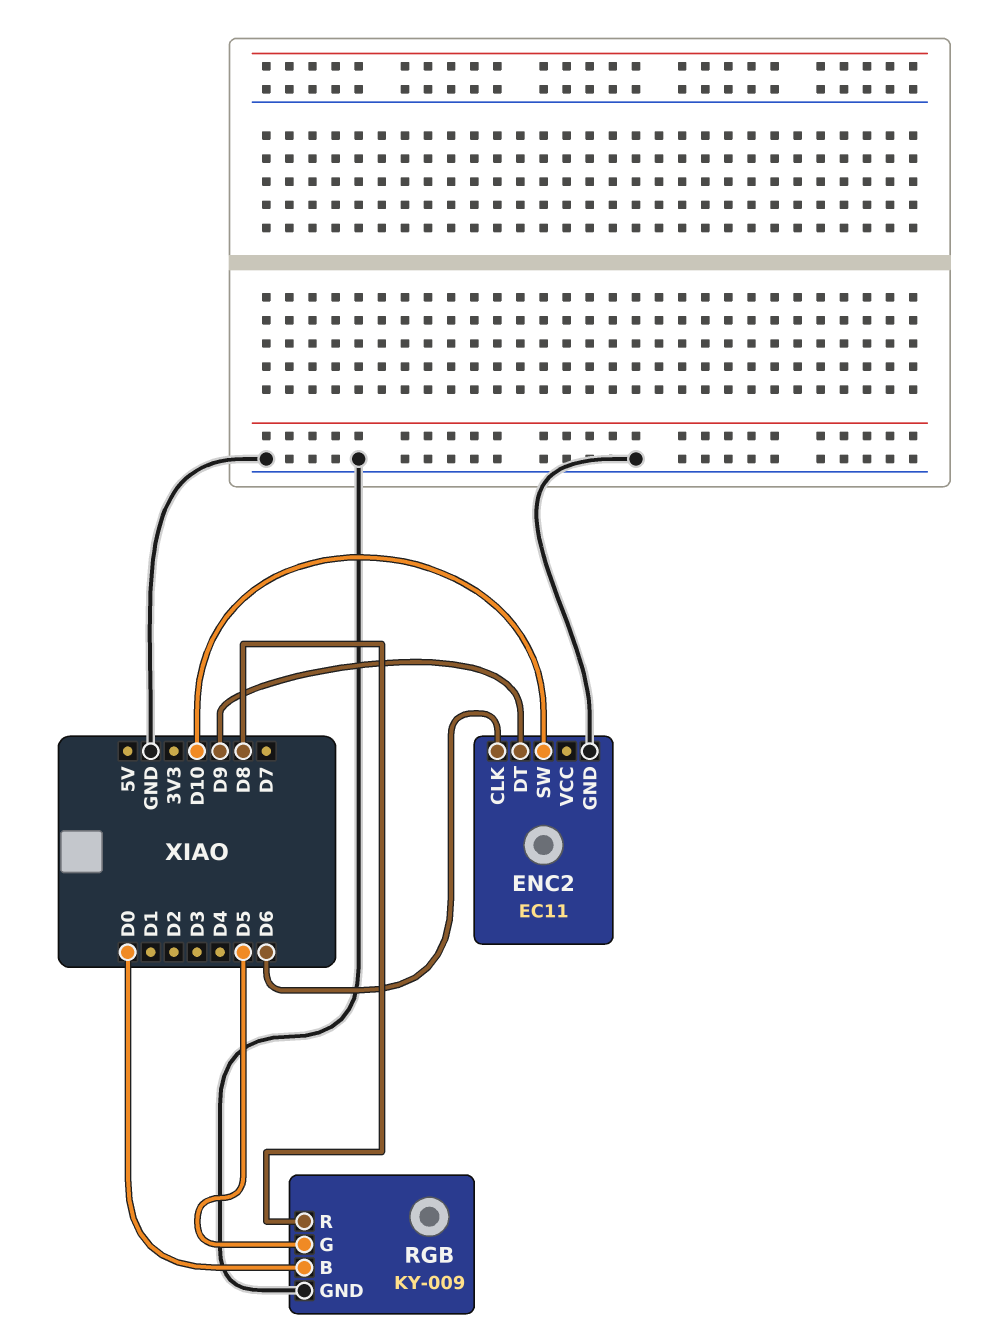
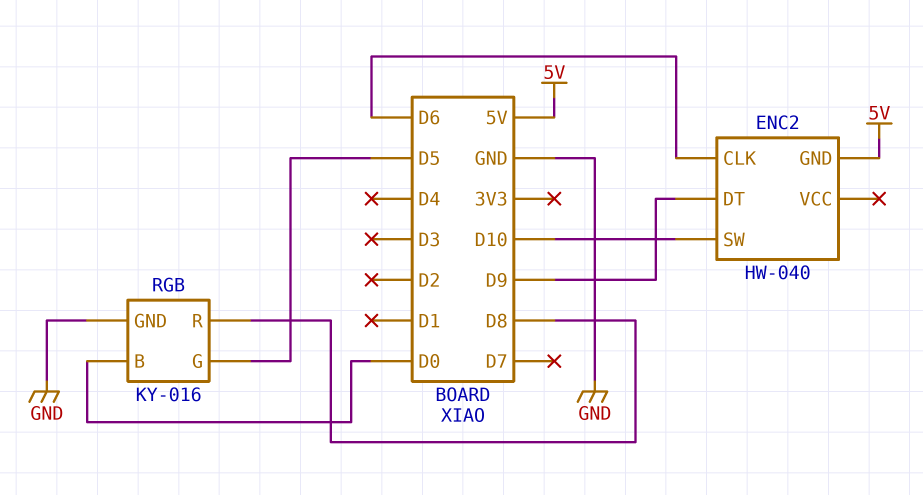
ENC2: EC11 -> HW-040
ENC2 pin GND: GND -> 5V
RGB: KY-009 -> KY-016

